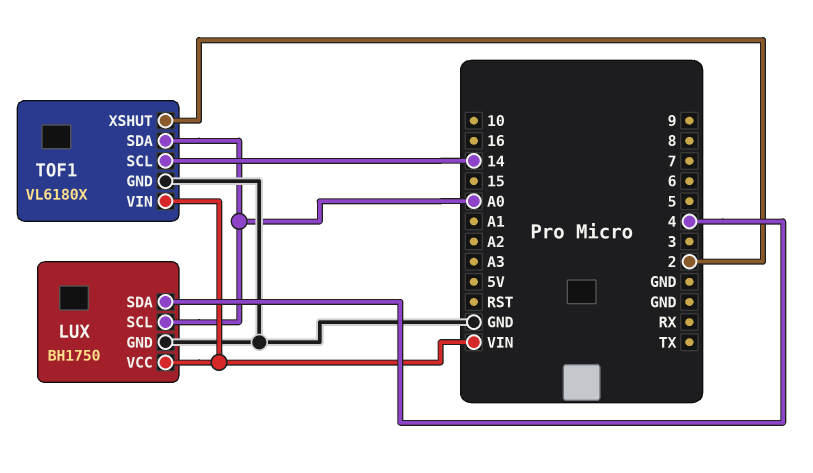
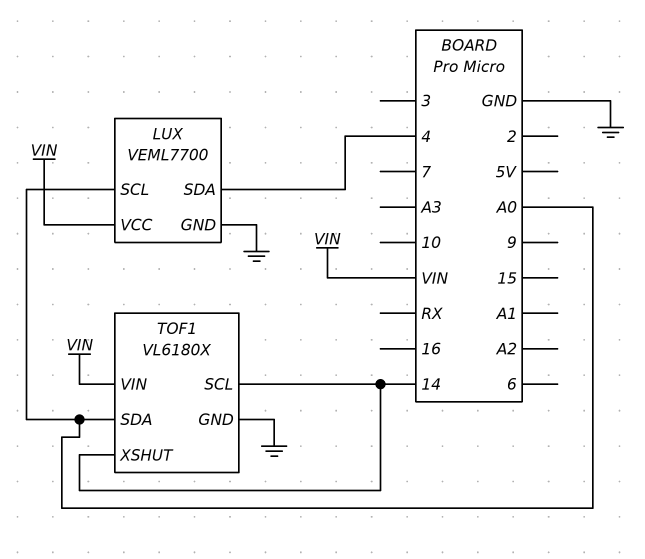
LUX: BH1750 -> VEML7700
TOF1 pin XSHUT: 2 -> 14

